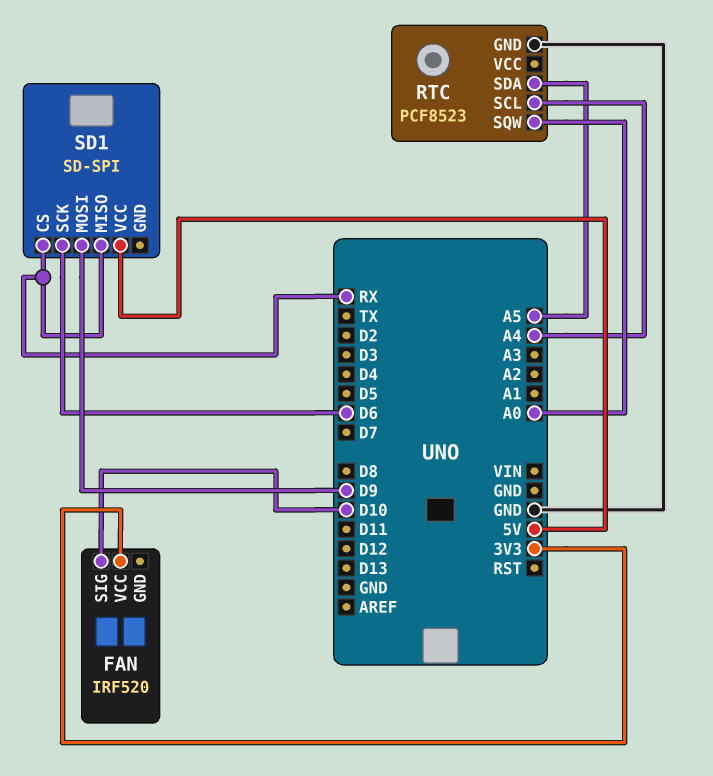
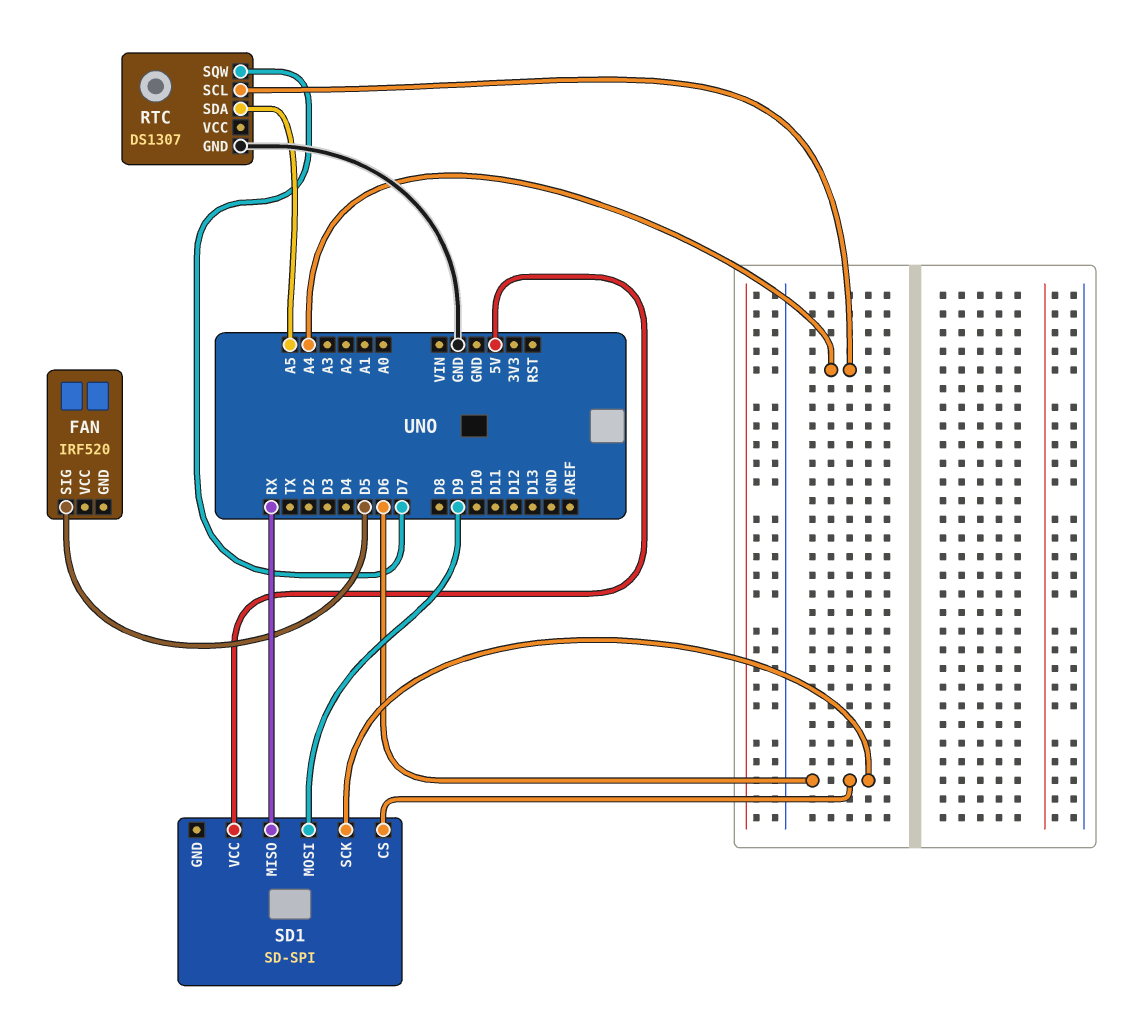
FAN pin SIG: D10 -> D5
FAN pin VCC: 3V3 -> none
RTC: PCF8523 -> DS1307
RTC pin SQW: A0 -> D7
SD1 pin CS: RX -> D6

